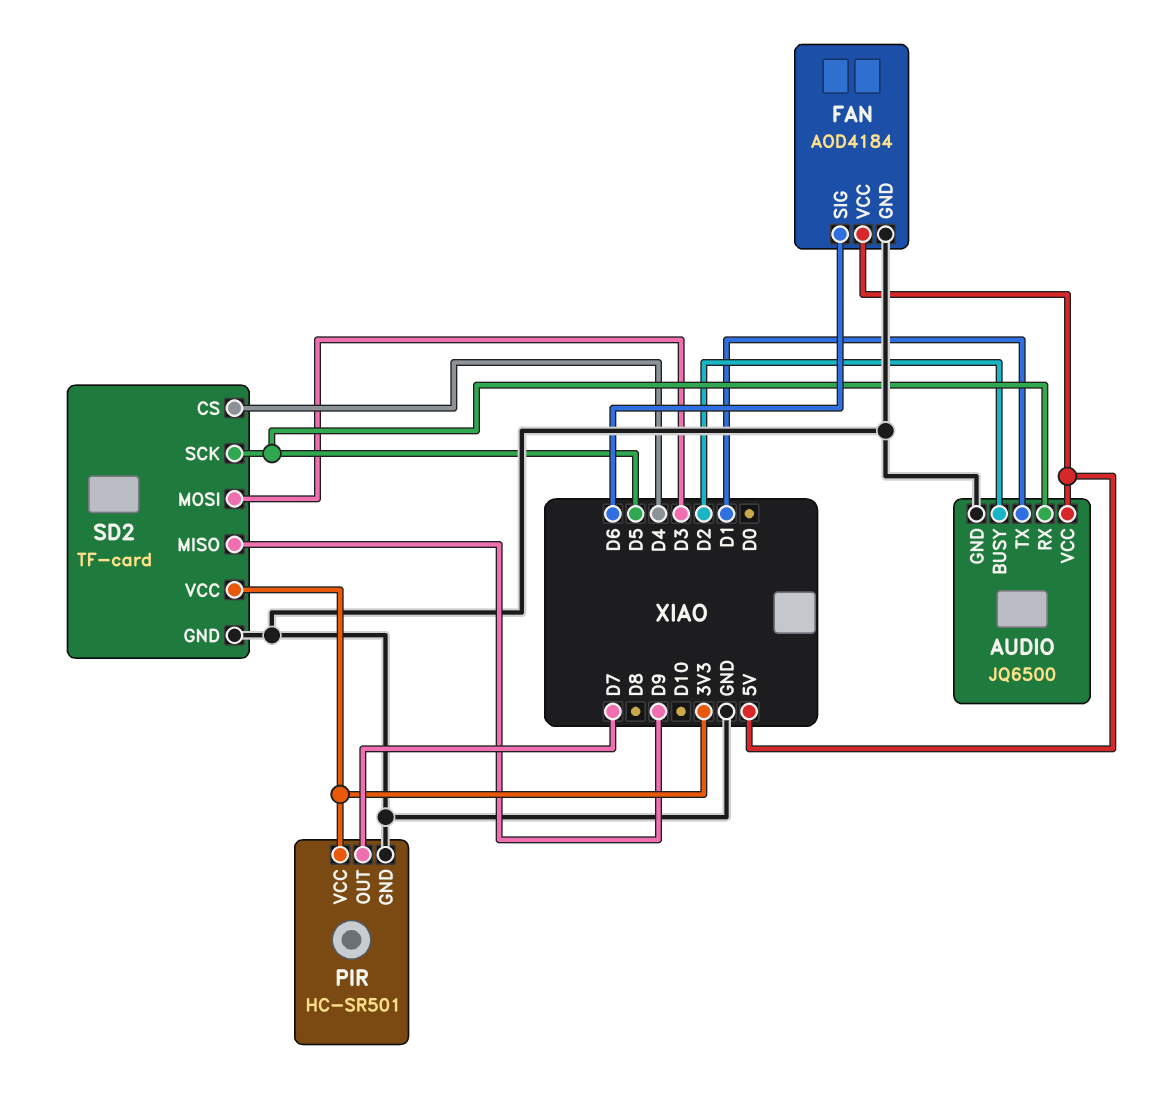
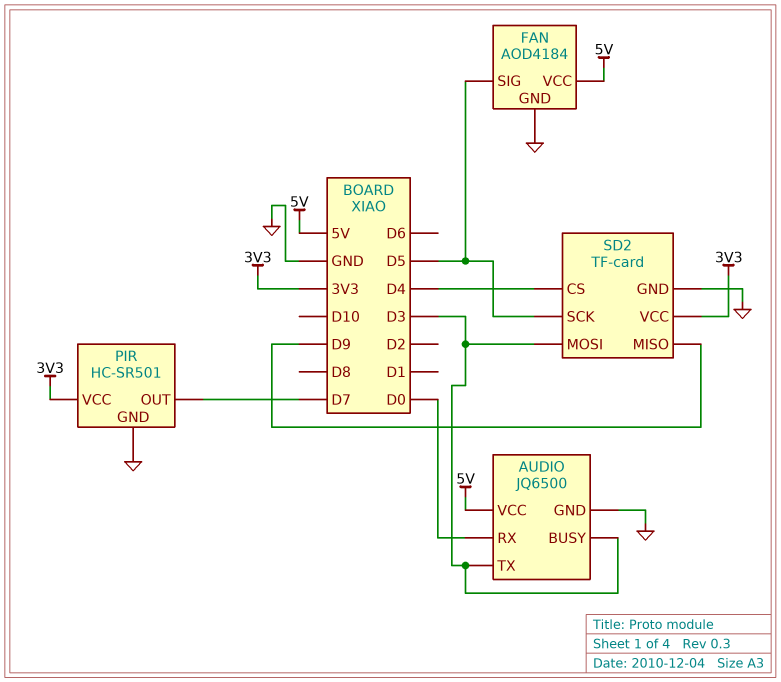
AUDIO pin BUSY: D2 -> D3
AUDIO pin RX: D5 -> D0
AUDIO pin TX: D1 -> D3
FAN pin SIG: D6 -> D5

